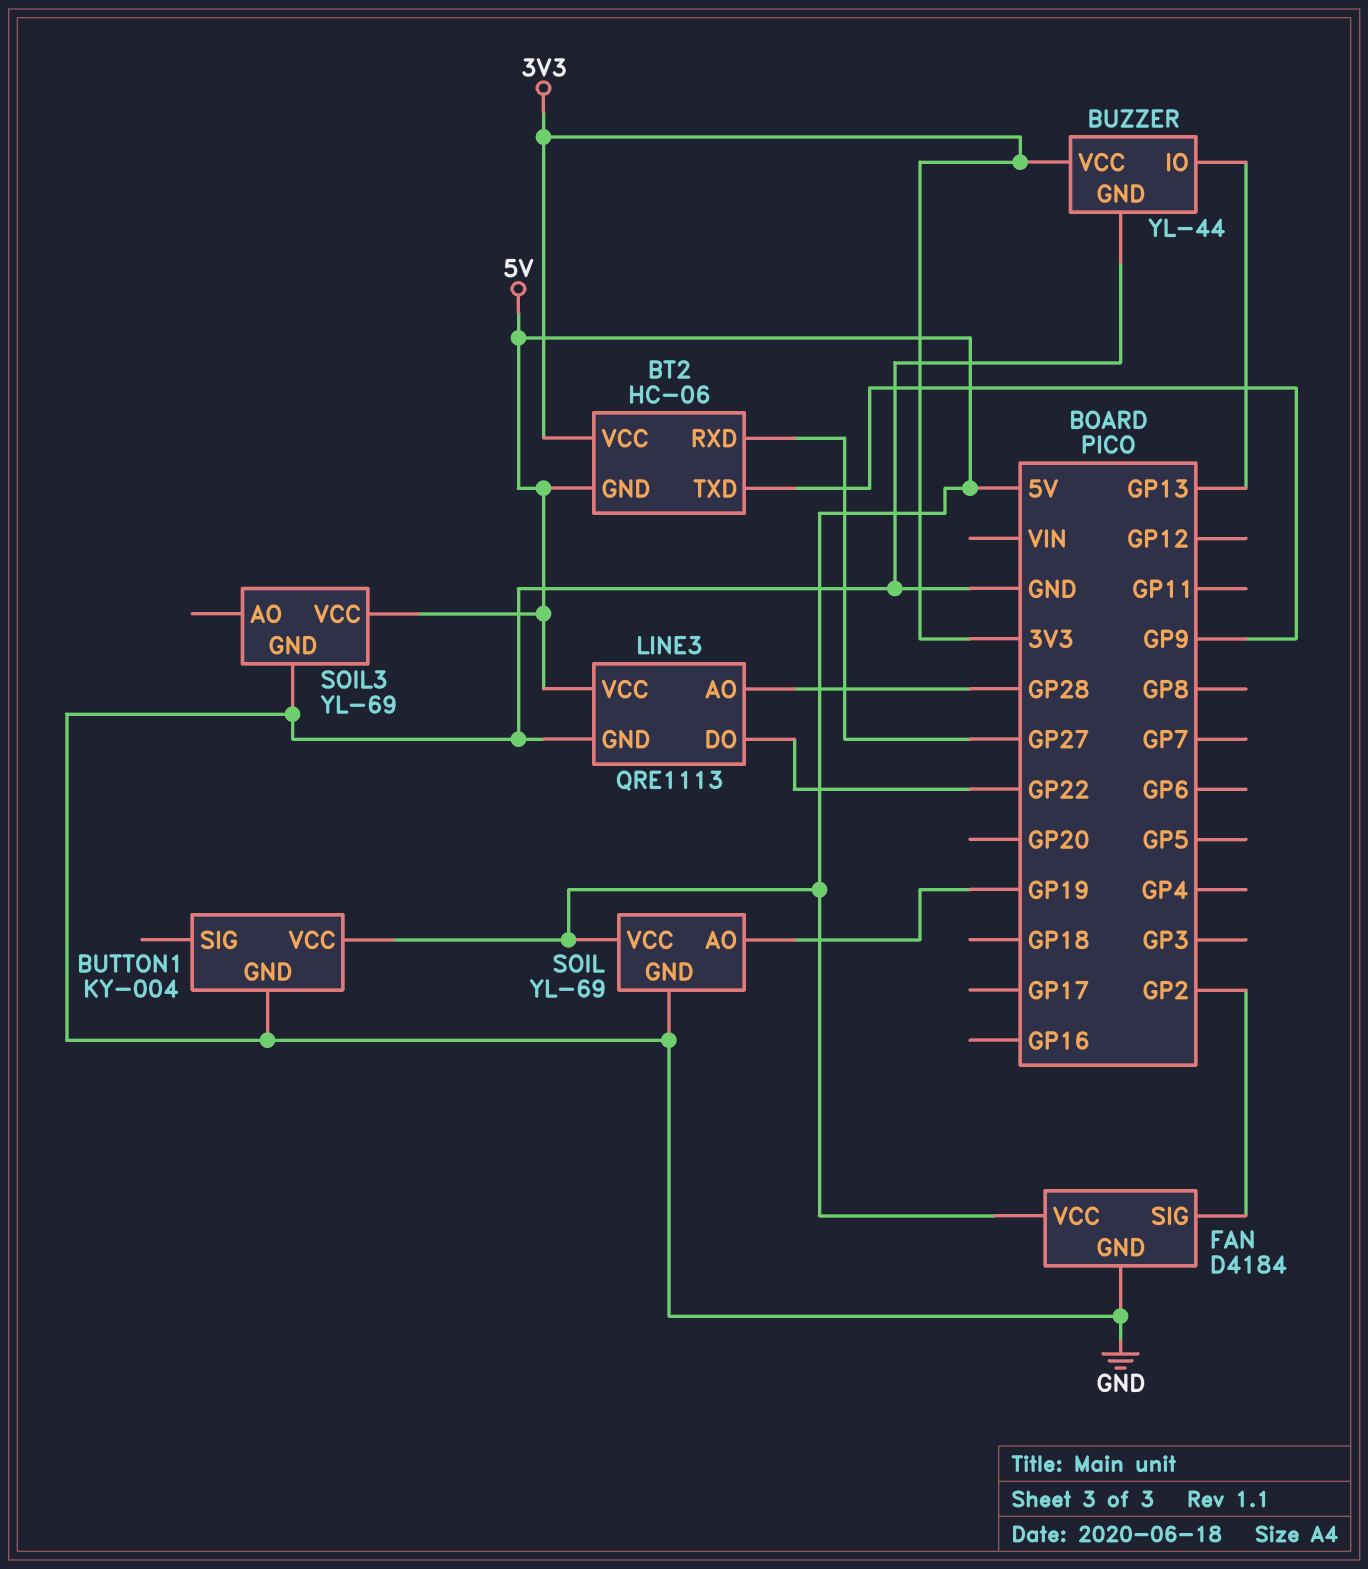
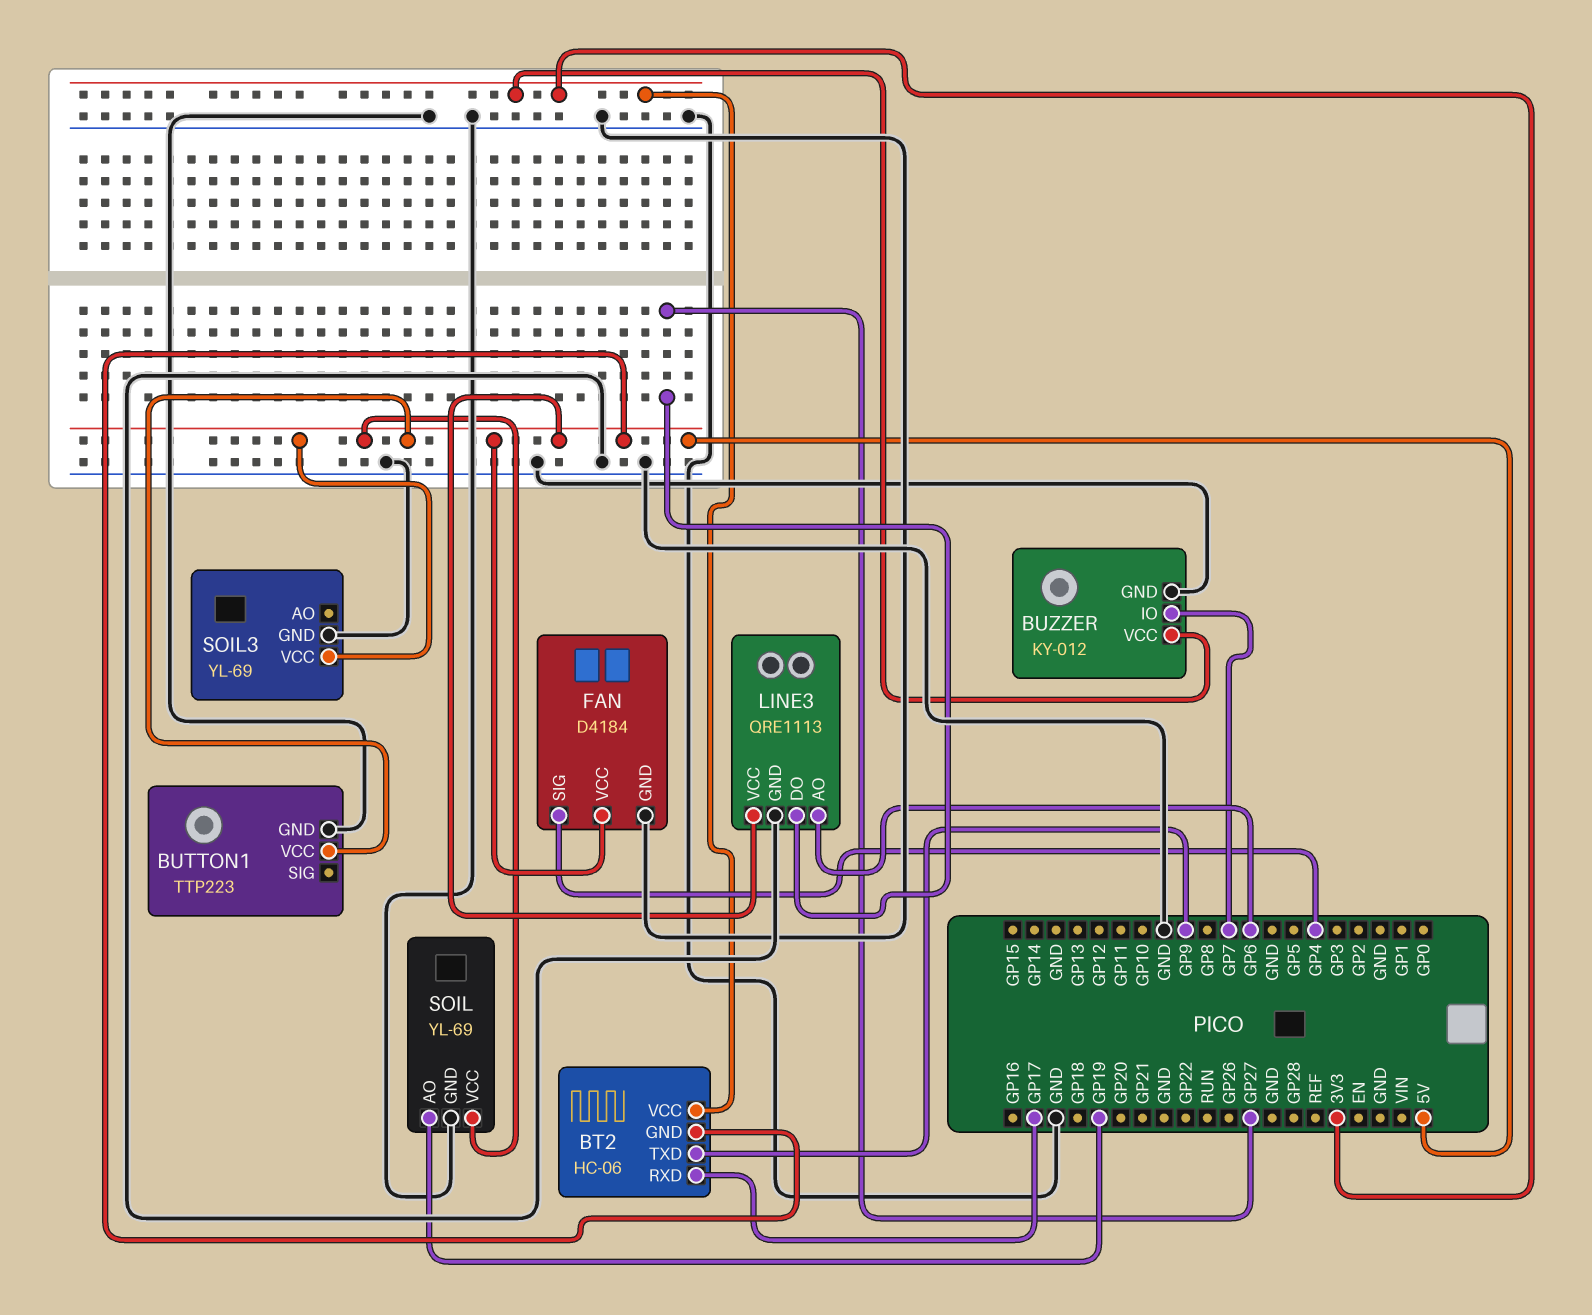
BT2 pin RXD: GP27 -> GP17
BUTTON1: KY-004 -> TTP223
BUZZER: YL-44 -> KY-012
BUZZER pin IO: GP13 -> GP7
FAN pin SIG: GP2 -> GP4
LINE3 pin AO: GP28 -> GP6
LINE3 pin DO: GP22 -> GP27

